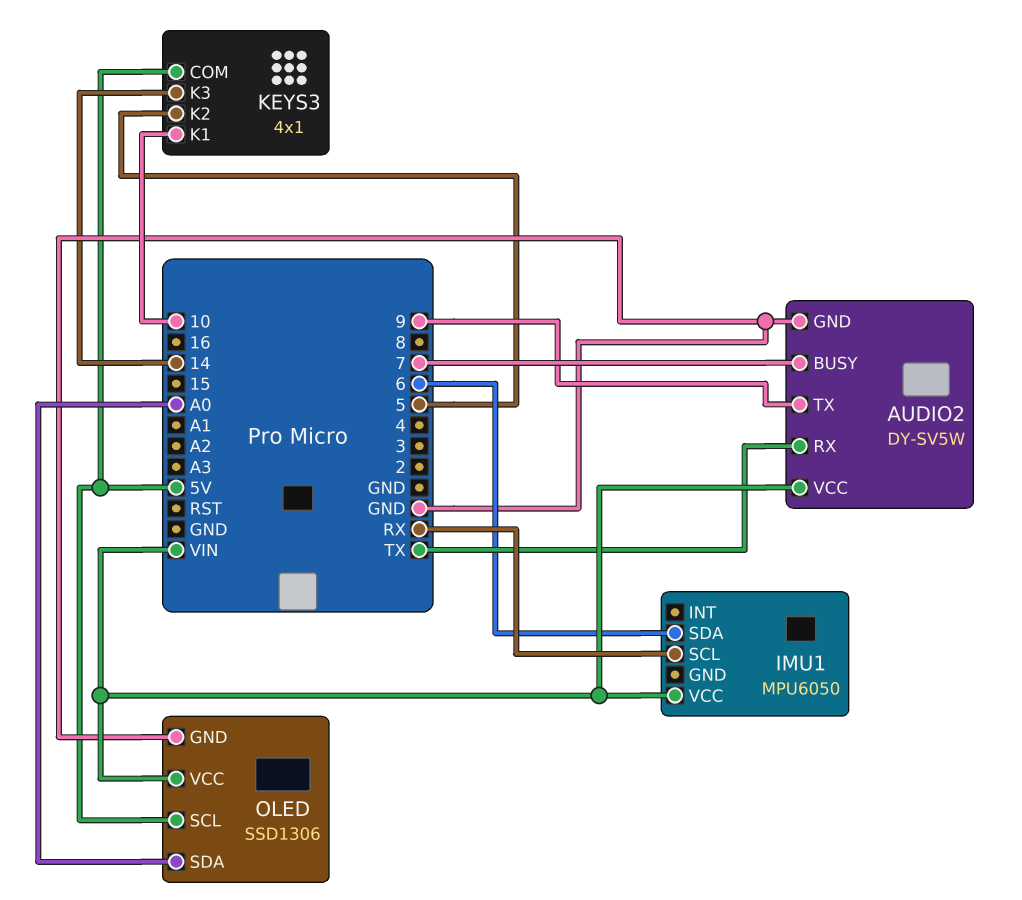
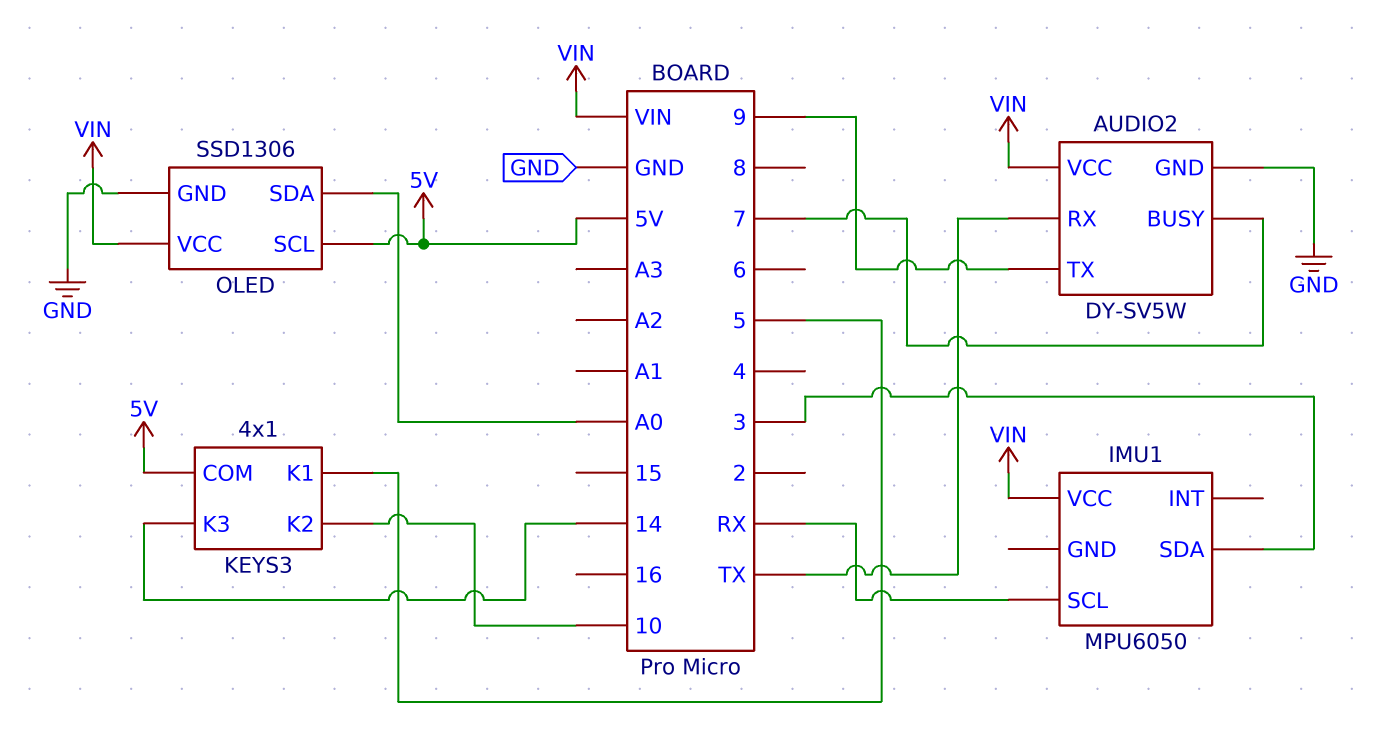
IMU1 pin SDA: 6 -> 3
KEYS3 pin K1: 10 -> 5
KEYS3 pin K2: 5 -> 10

